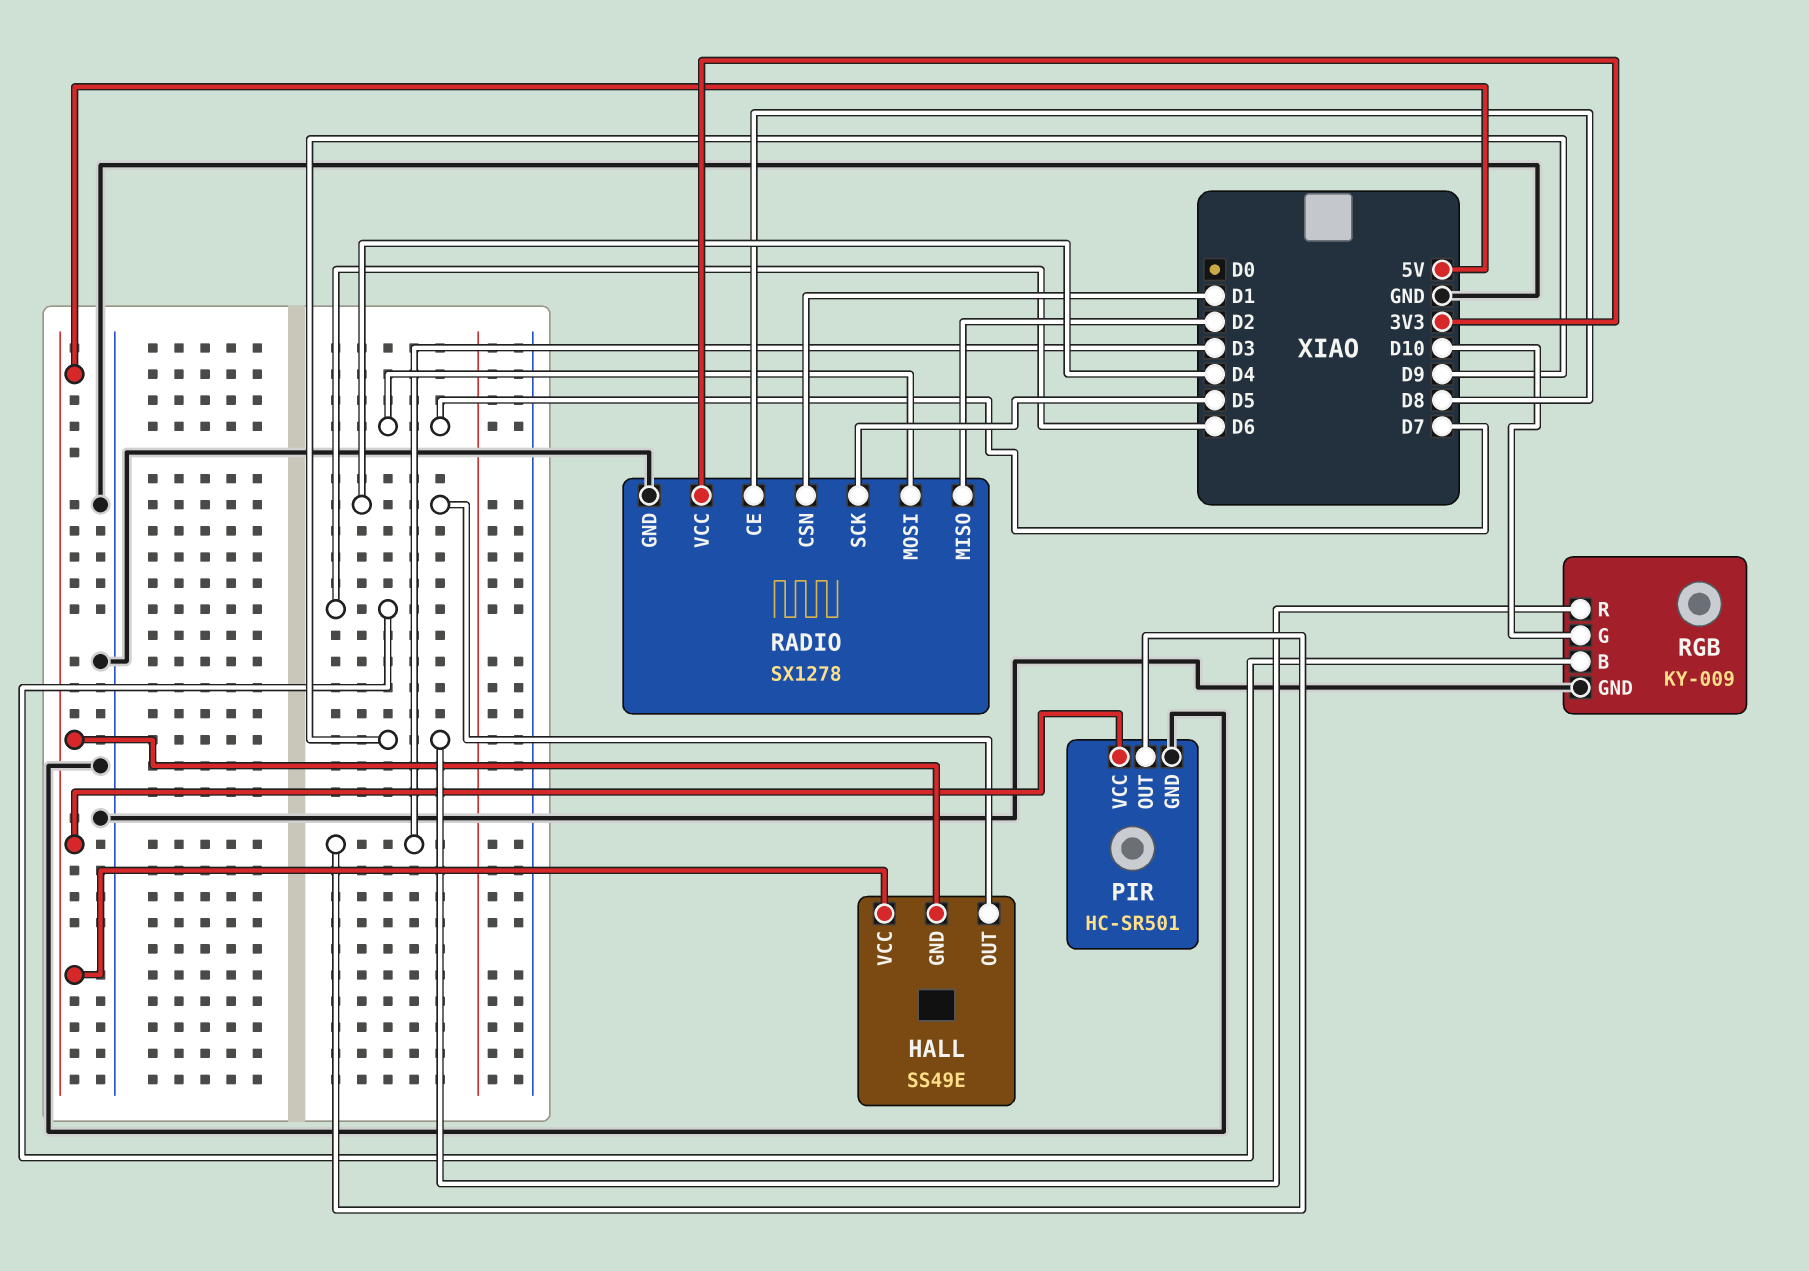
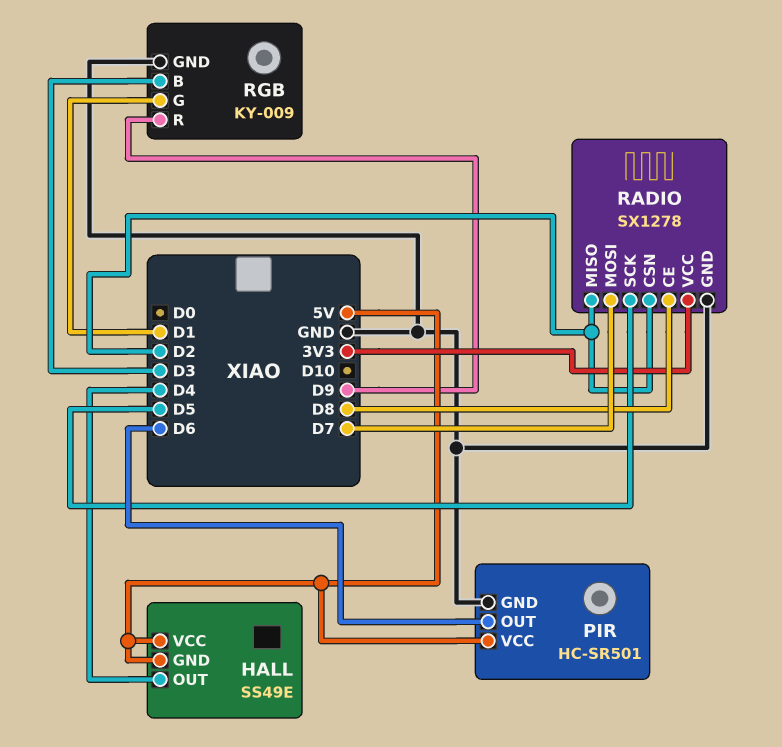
PIR pin OUT: D3 -> D6
RADIO pin CSN: D1 -> D2
RGB pin B: D6 -> D3
RGB pin G: D10 -> D1

